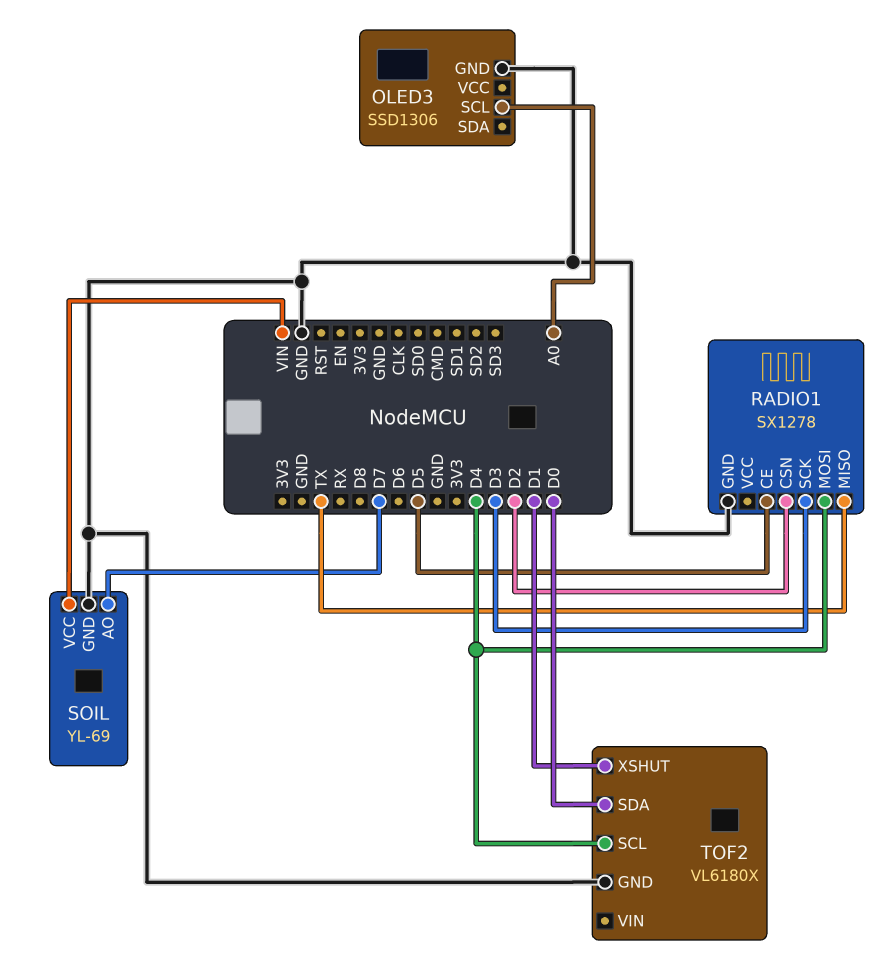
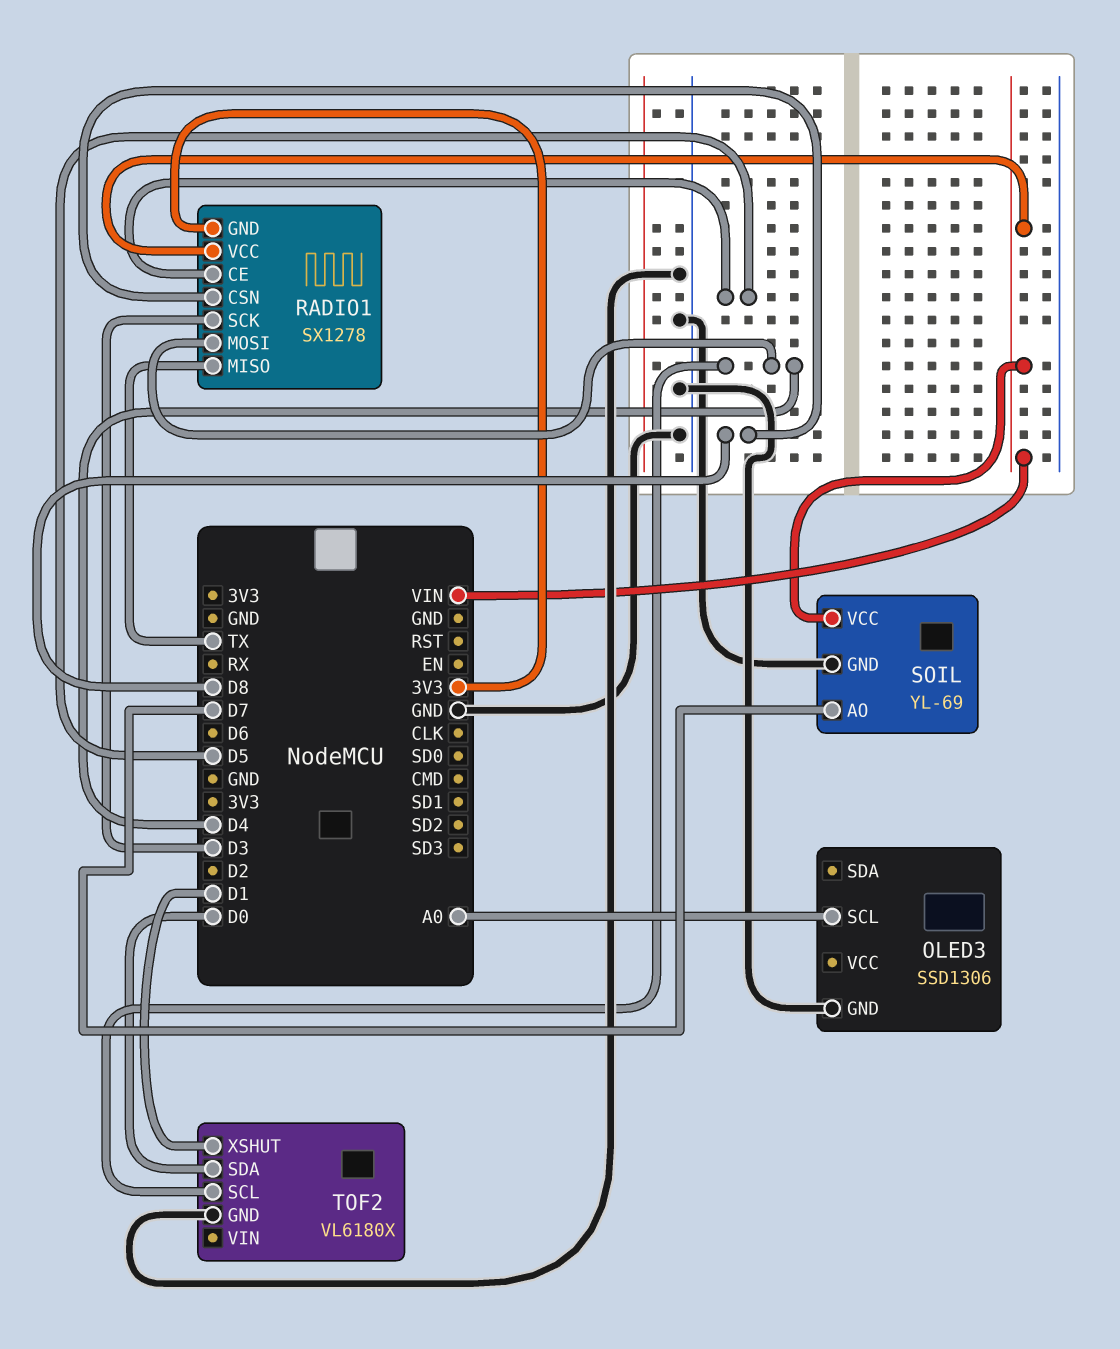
RADIO1 pin CSN: D2 -> D8
RADIO1 pin GND: GND -> 3V3
RADIO1 pin VCC: none -> VIN

